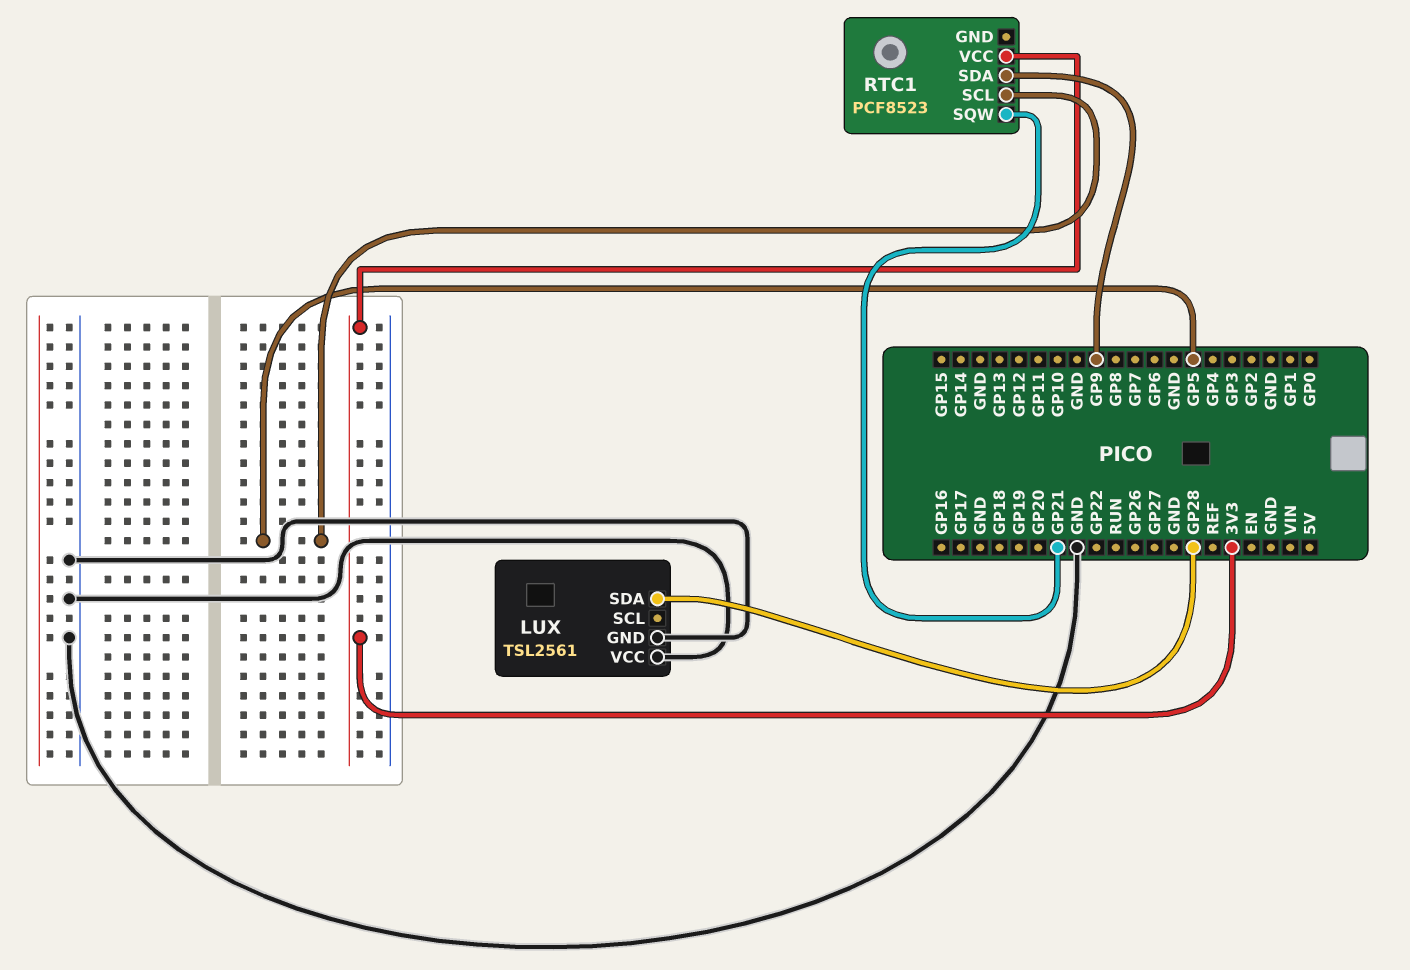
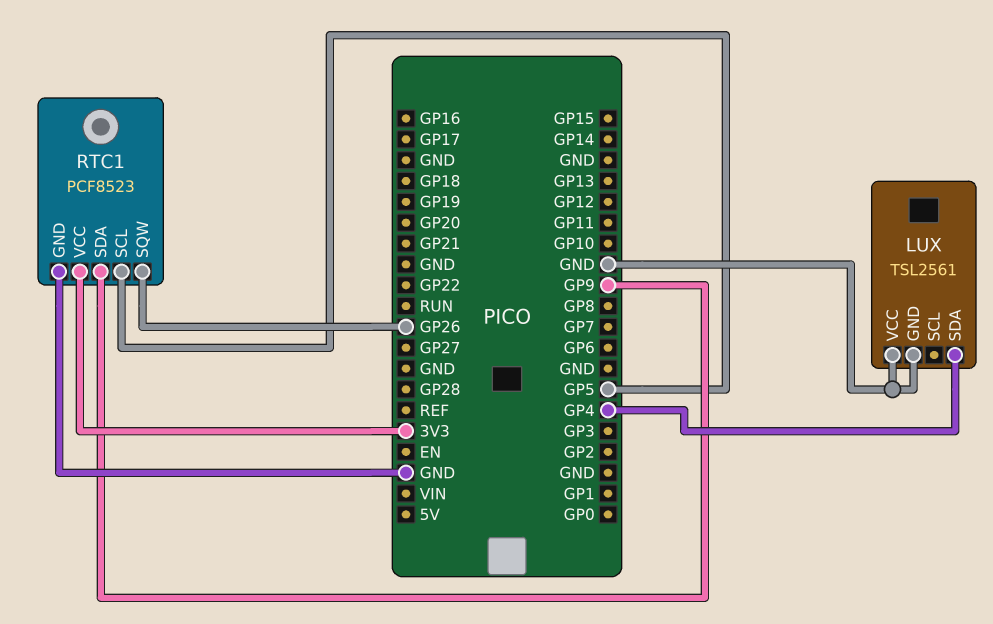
LUX pin SDA: GP28 -> GP4
RTC1 pin GND: none -> GND
RTC1 pin SQW: GP21 -> GP26

